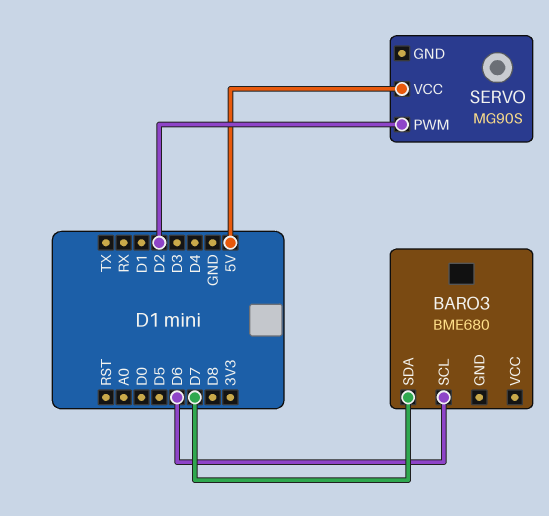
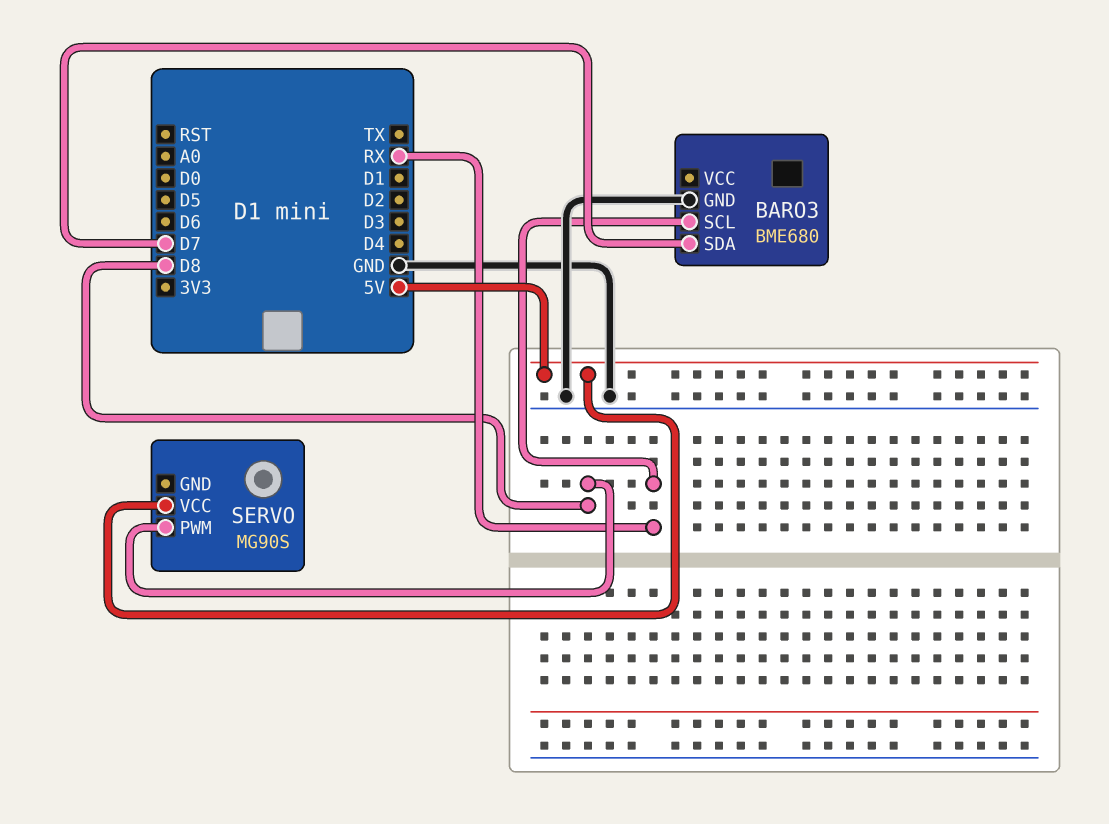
BARO3 pin GND: none -> GND
BARO3 pin SCL: D6 -> RX
SERVO pin PWM: D2 -> D8

